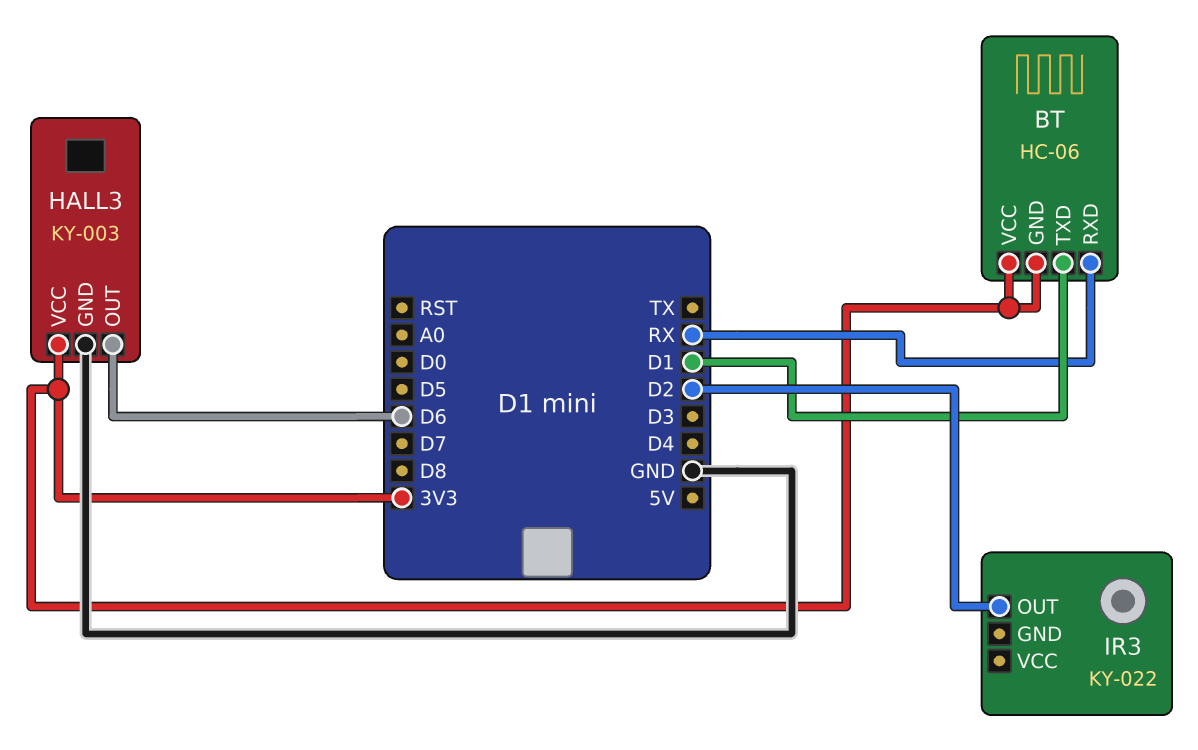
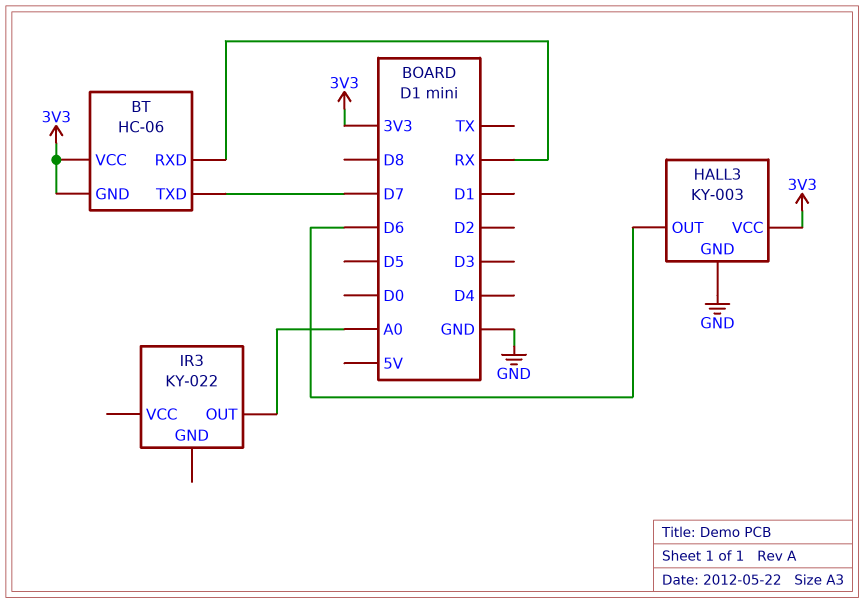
BT pin TXD: D1 -> D7
IR3 pin OUT: D2 -> A0

